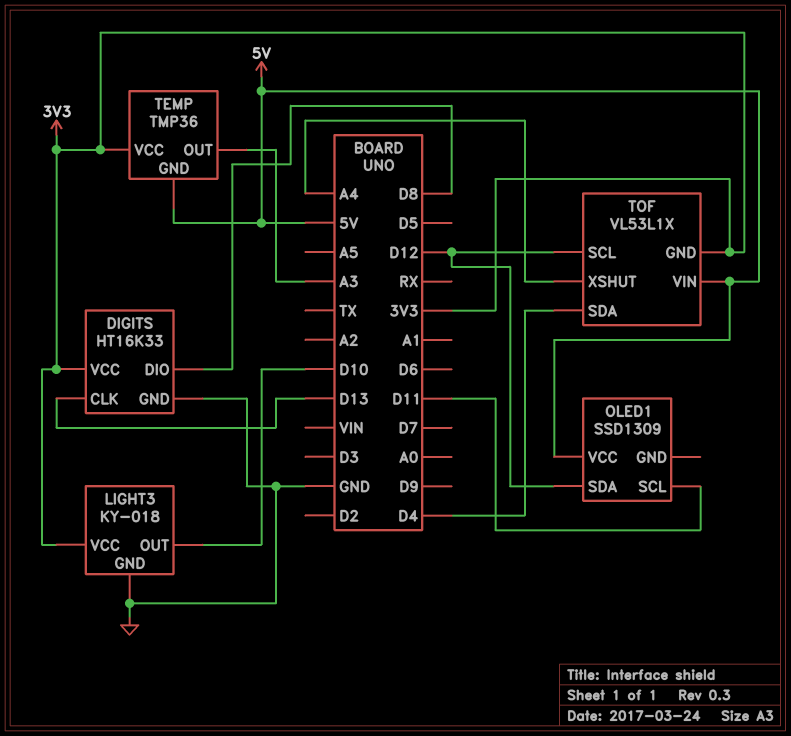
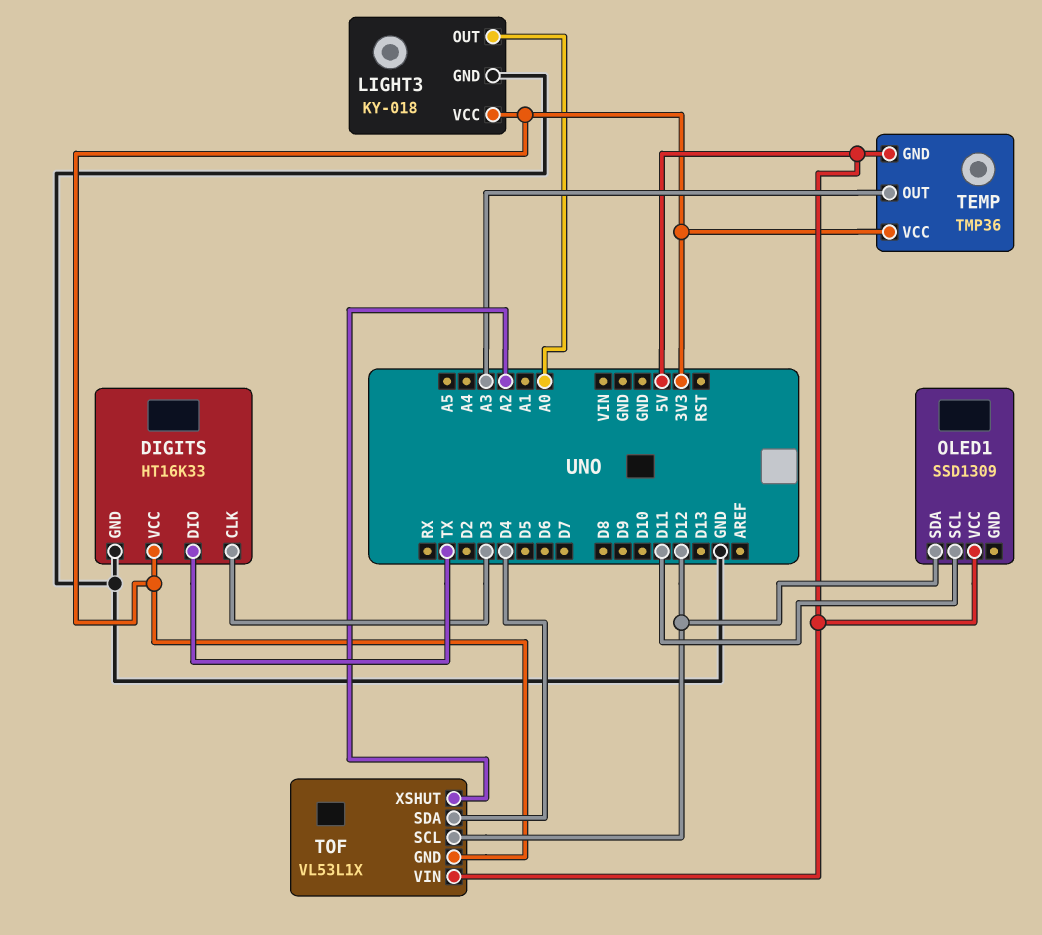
DIGITS pin CLK: D13 -> D3
DIGITS pin DIO: D8 -> TX
LIGHT3 pin OUT: D10 -> A0
TOF pin XSHUT: A4 -> A2

